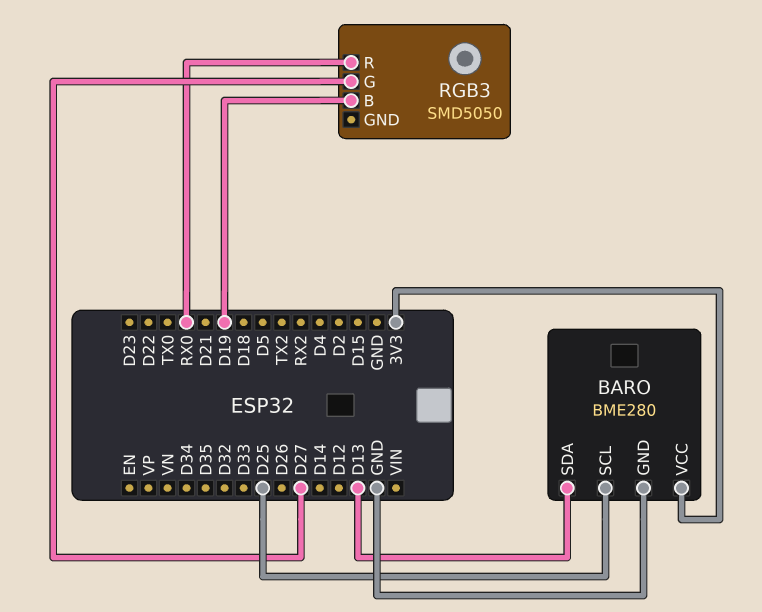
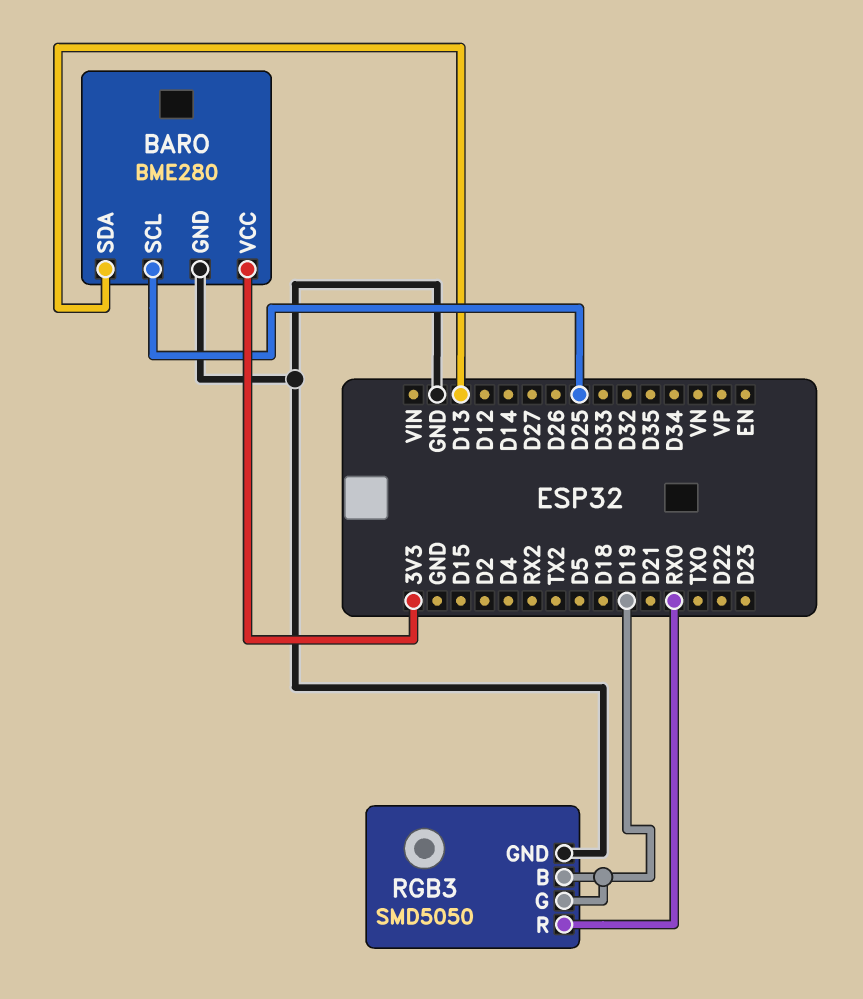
RGB3 pin G: D27 -> D19
RGB3 pin GND: none -> GND

